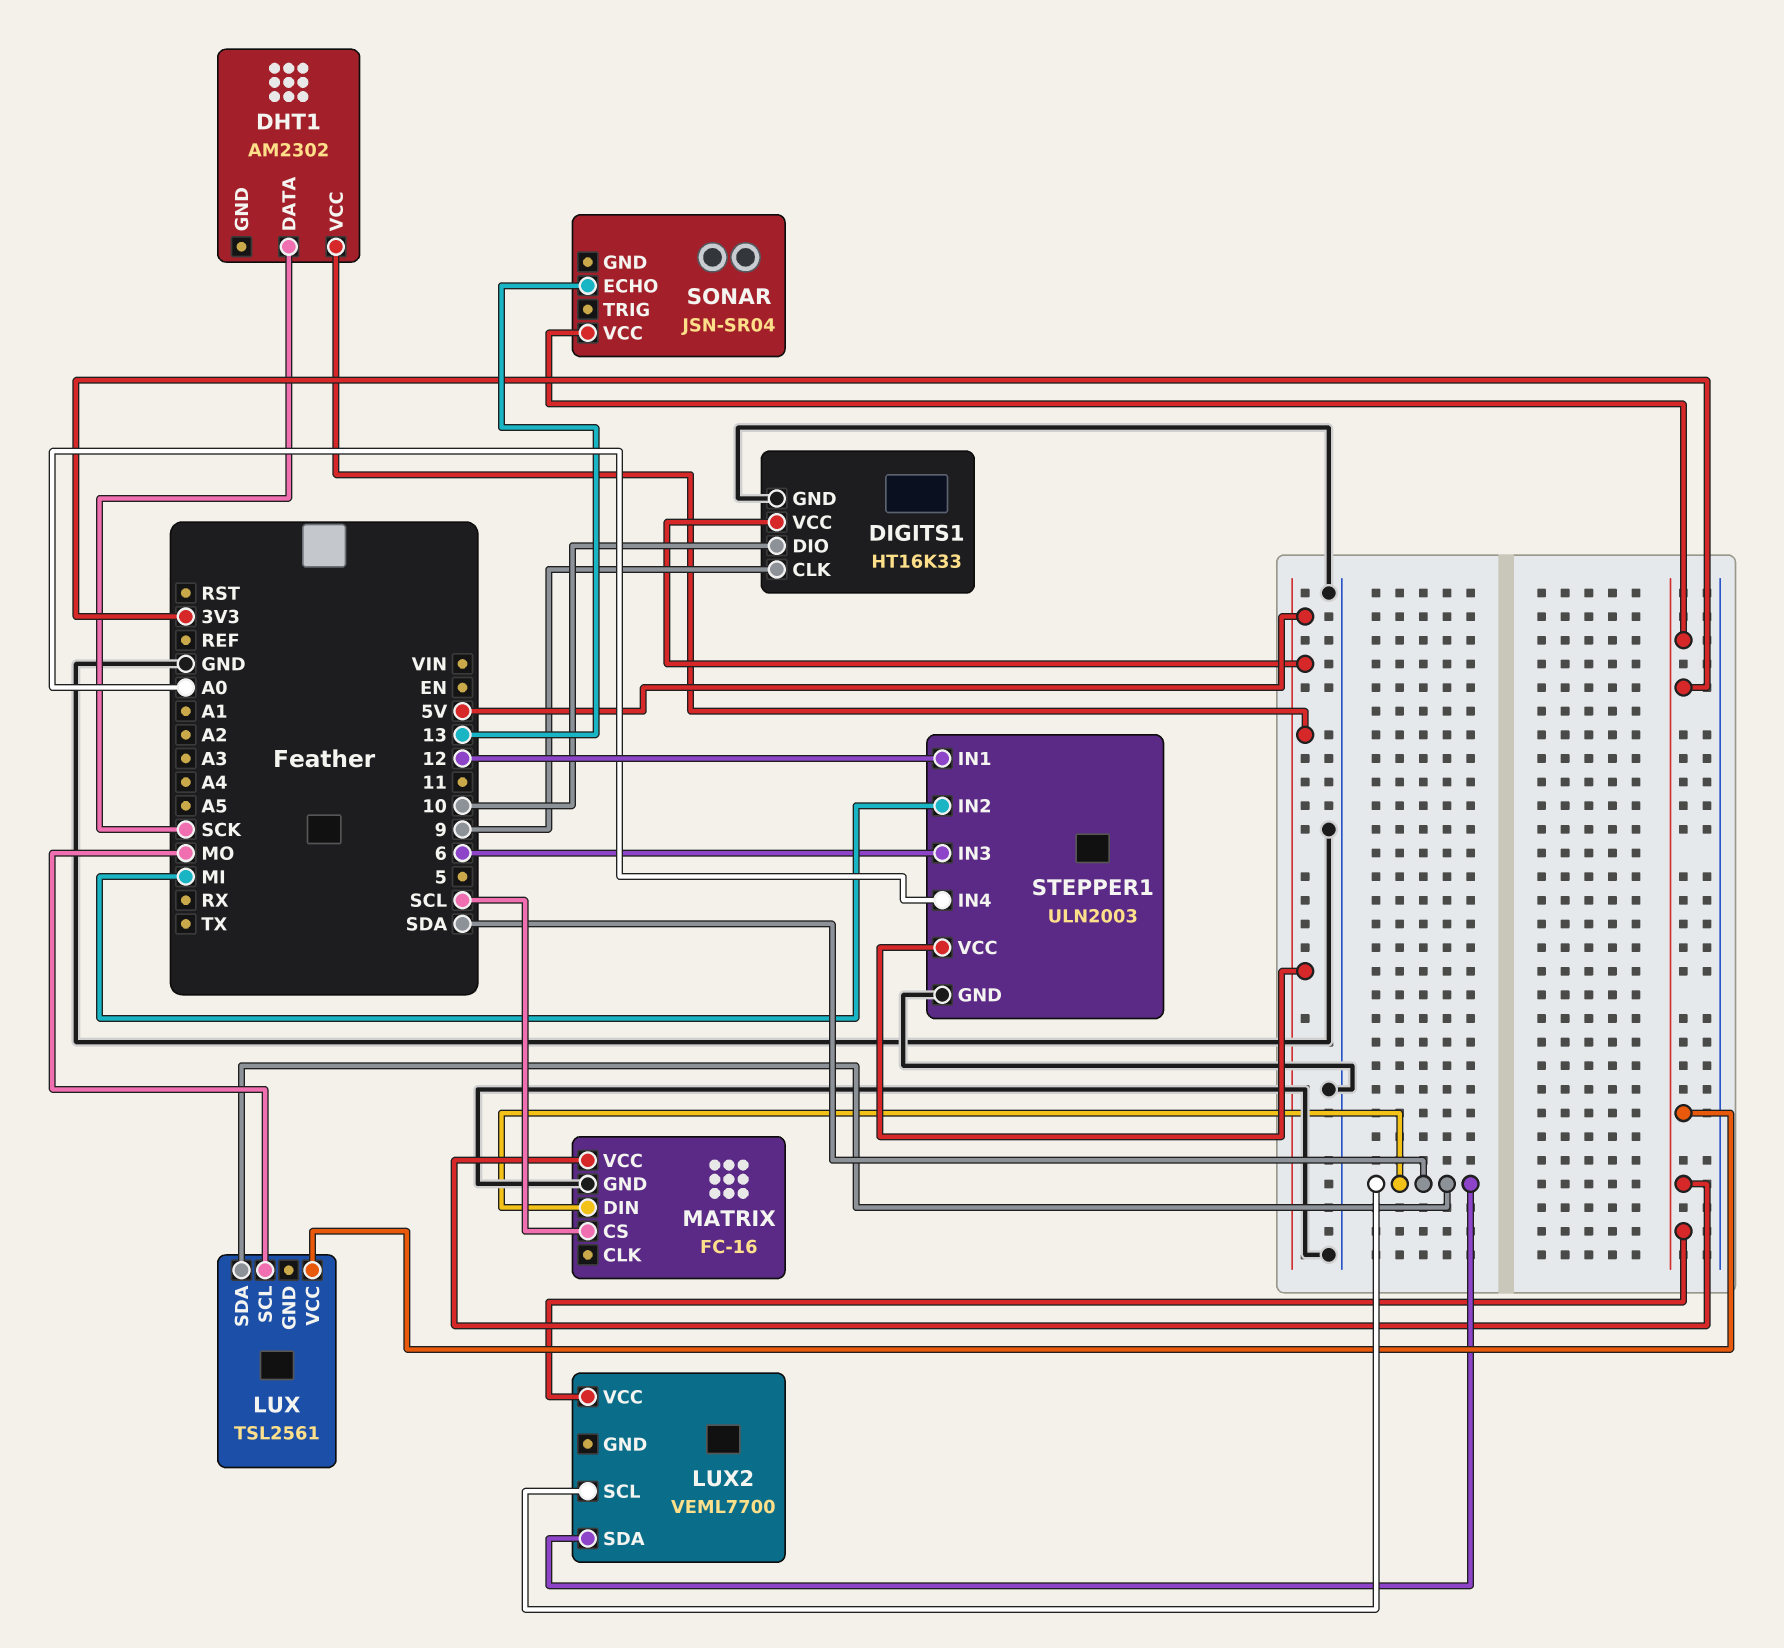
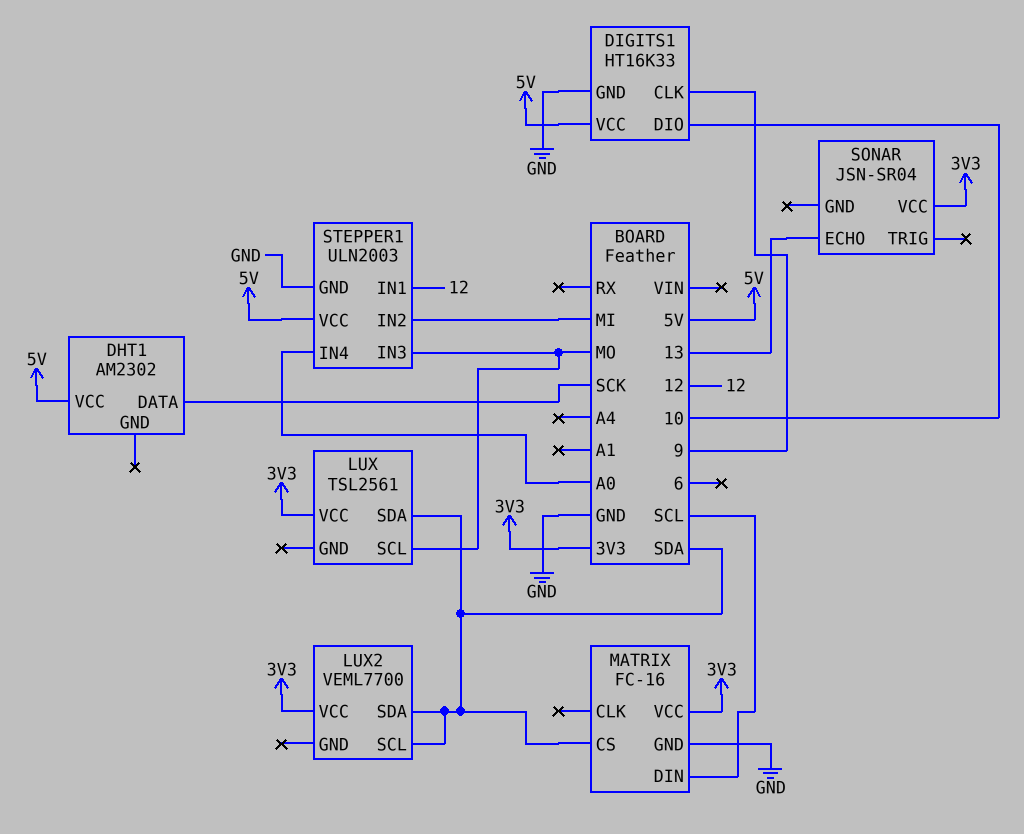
MATRIX pin CS: SCL -> SDA
MATRIX pin DIN: SDA -> SCL
STEPPER1 pin IN3: 6 -> MO

